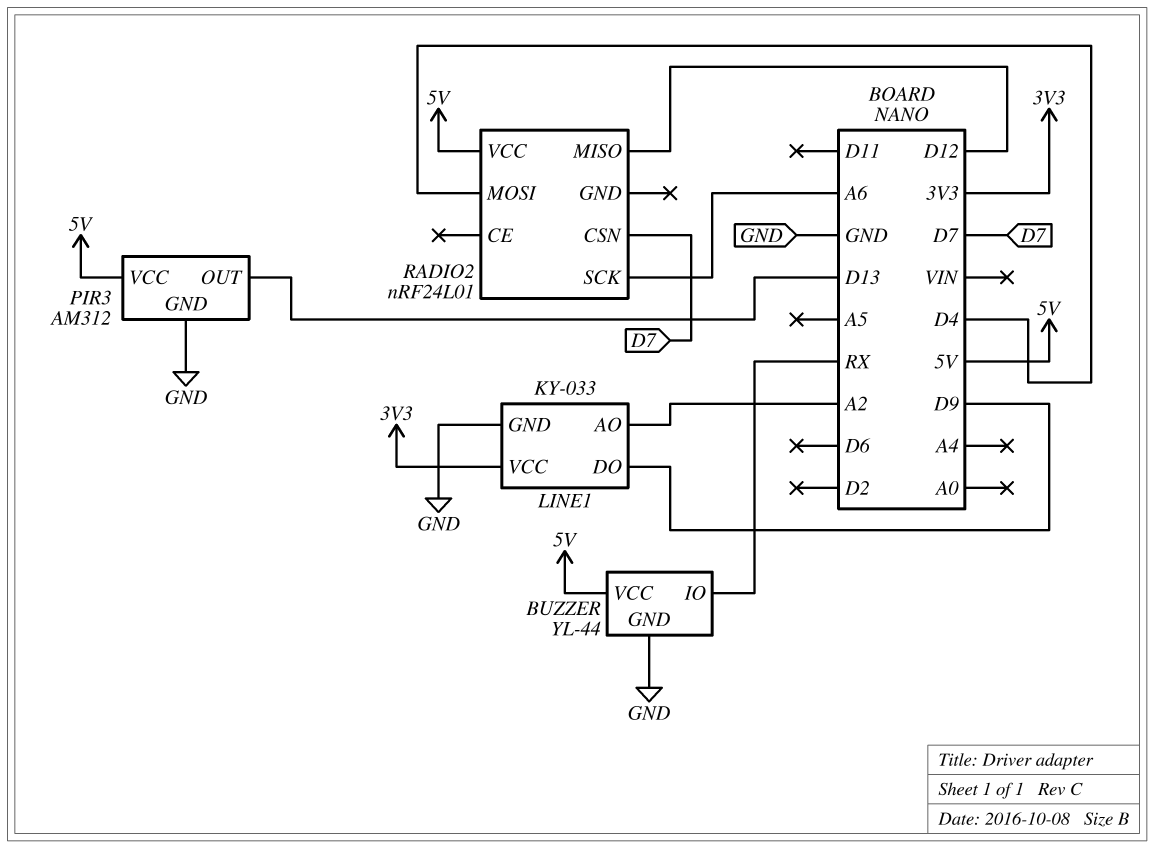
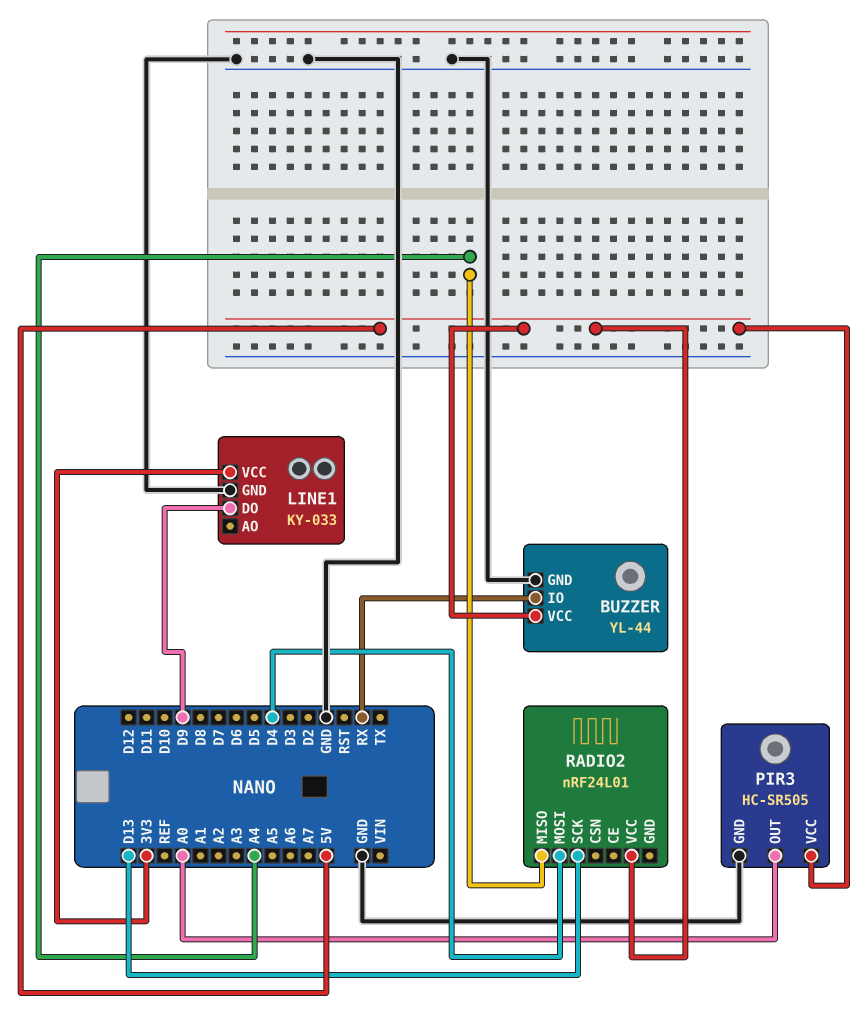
LINE1 pin AO: A2 -> none
PIR3: AM312 -> HC-SR505
PIR3 pin OUT: D13 -> A0
RADIO2 pin CSN: D7 -> none
RADIO2 pin MISO: D12 -> A4
RADIO2 pin SCK: A6 -> D13

